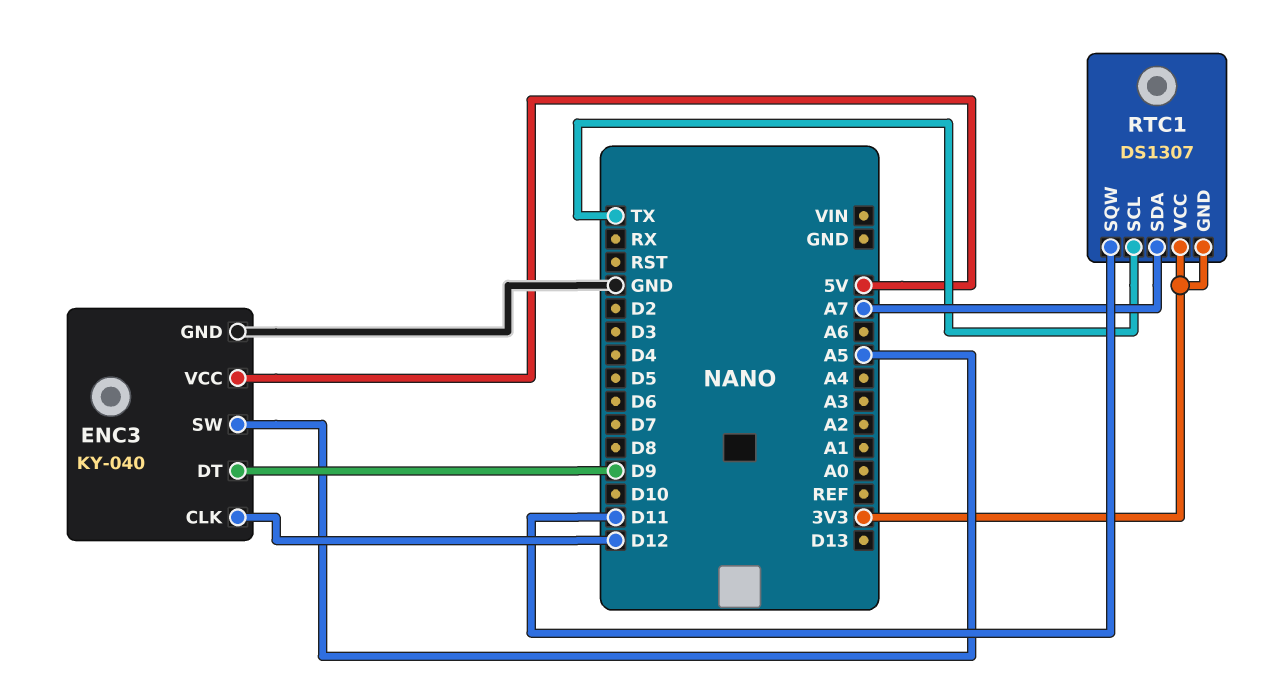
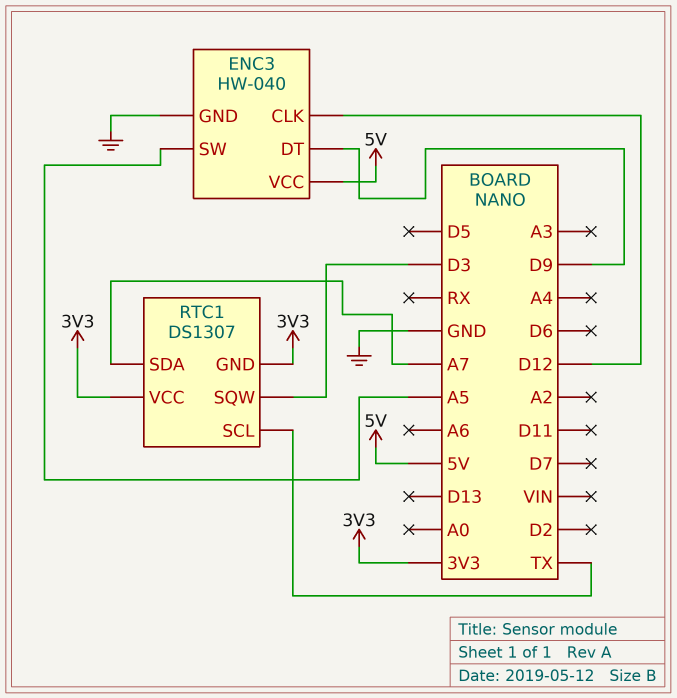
ENC3: KY-040 -> HW-040
RTC1 pin SQW: D11 -> D3

